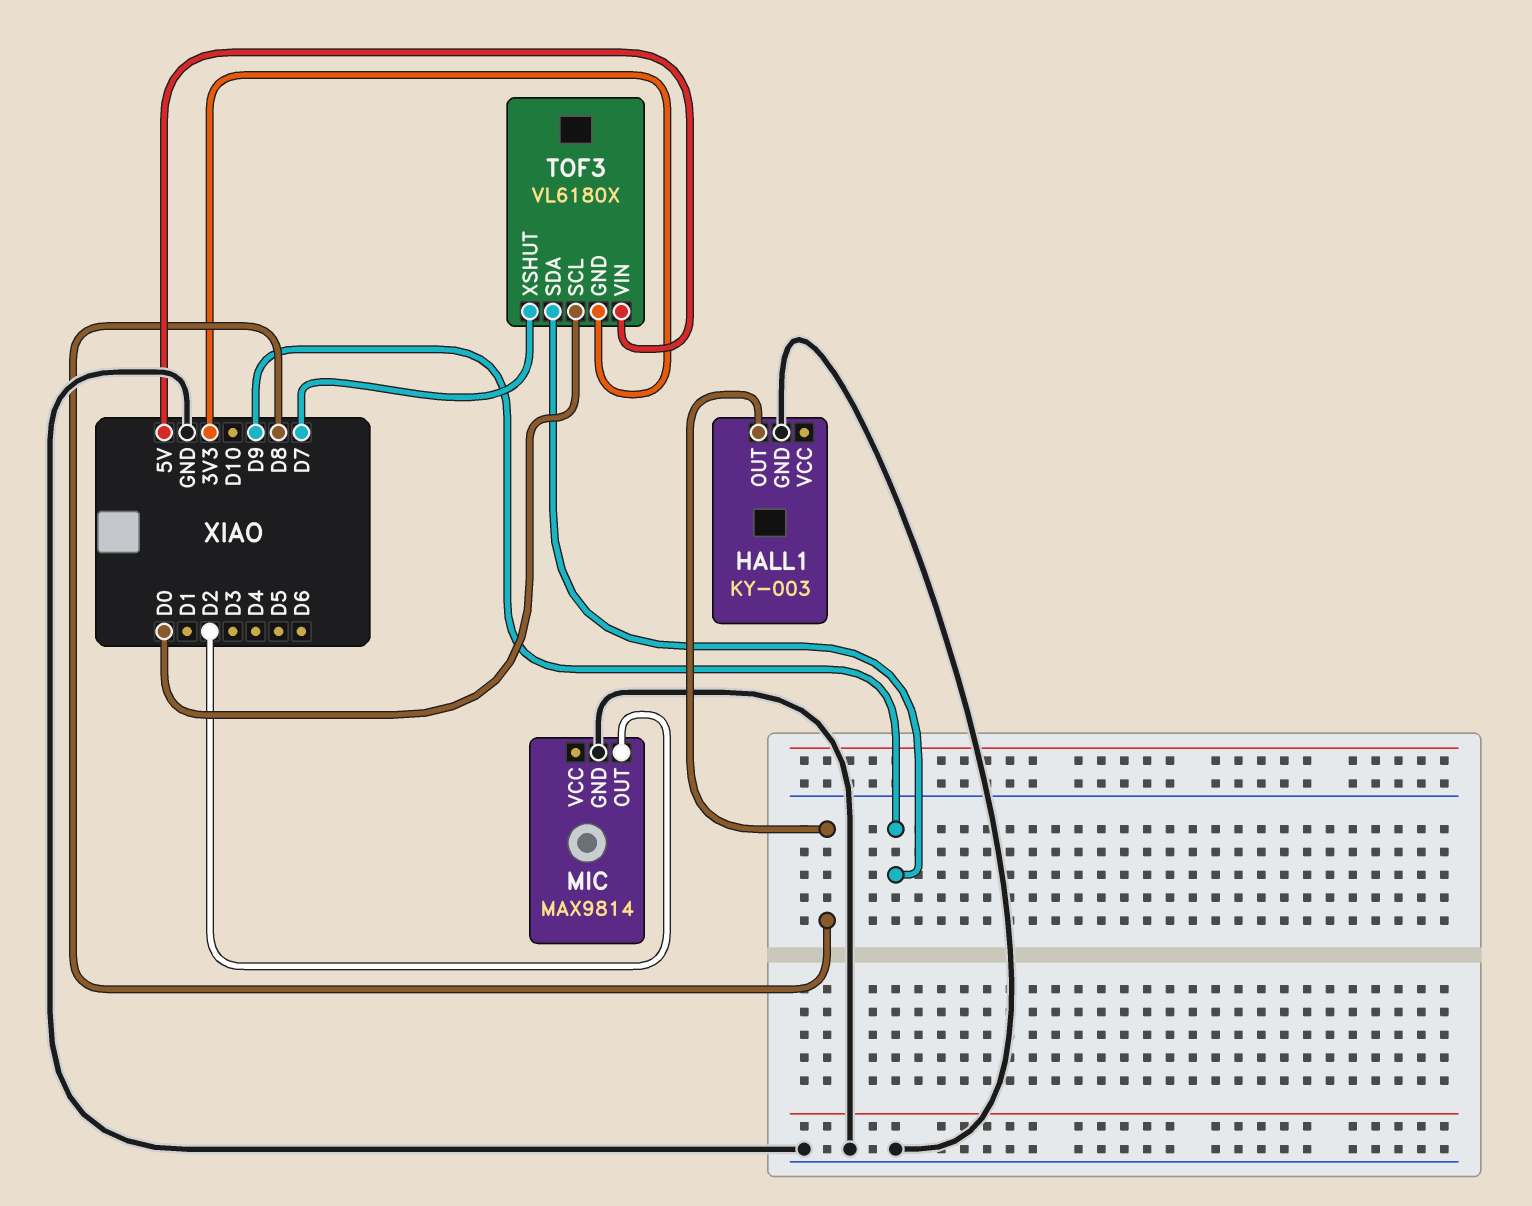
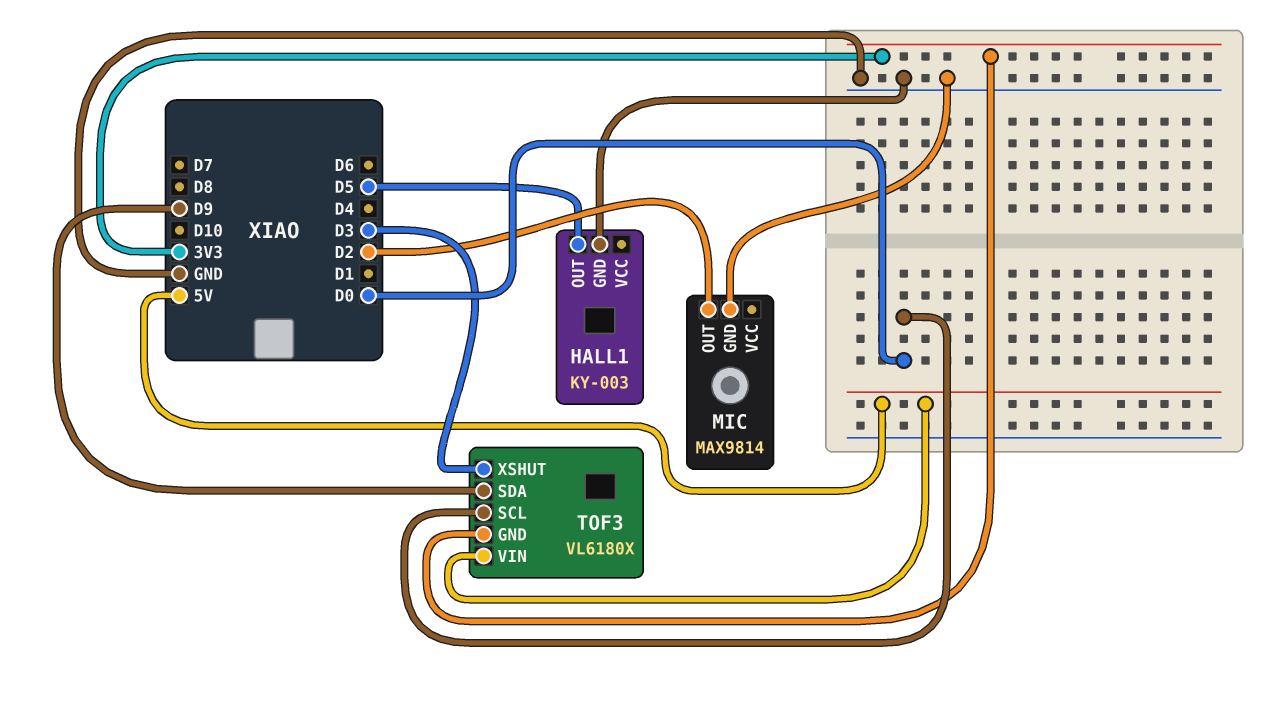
HALL1 pin OUT: D8 -> D5
TOF3 pin XSHUT: D7 -> D3

